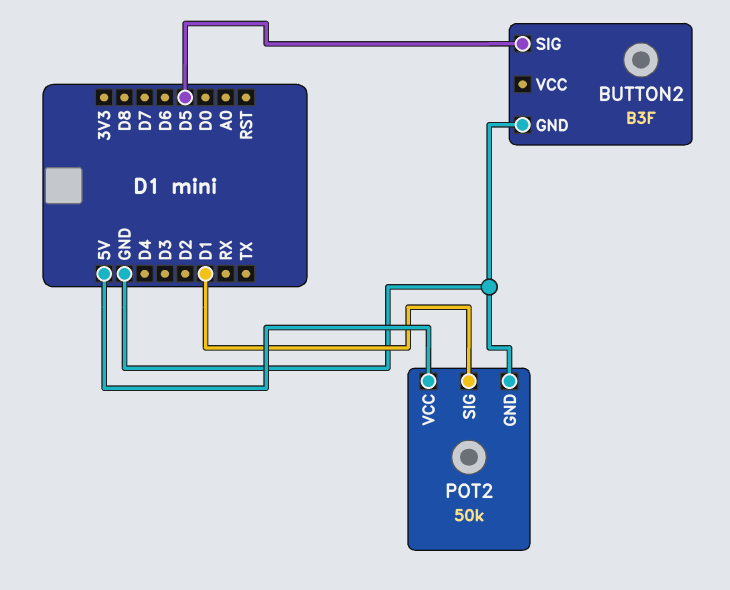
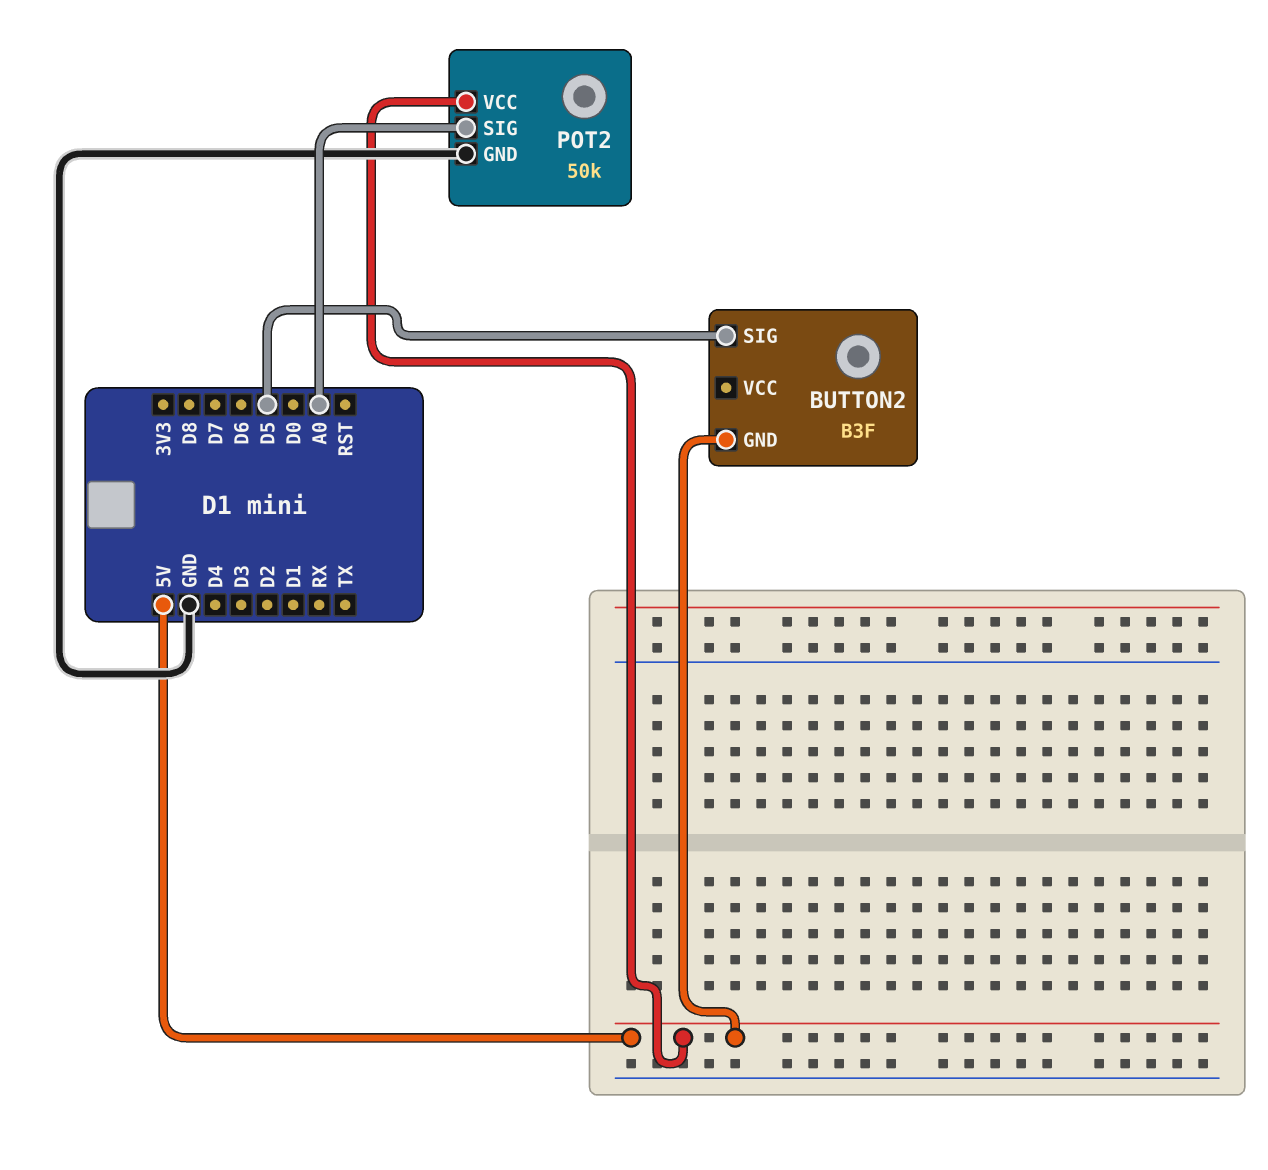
BUTTON2 pin GND: GND -> 5V
POT2 pin SIG: D1 -> A0

